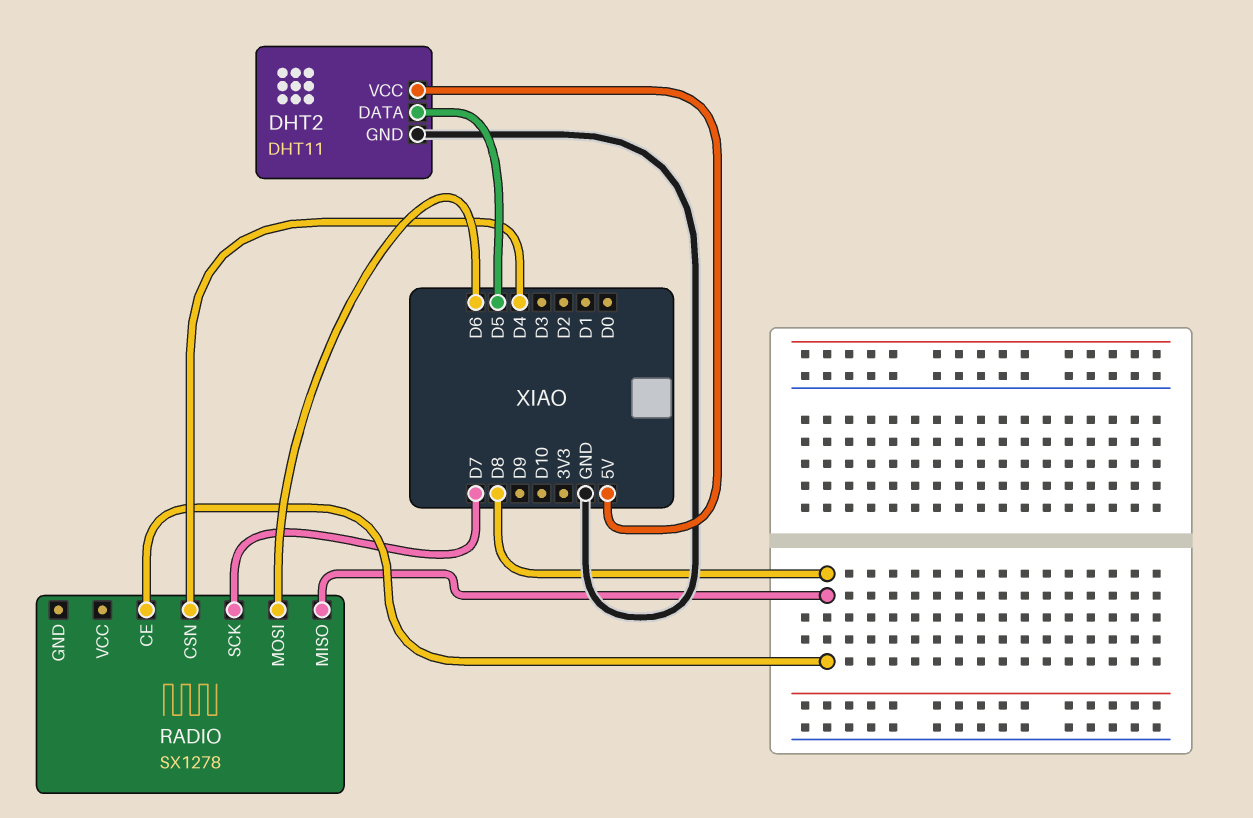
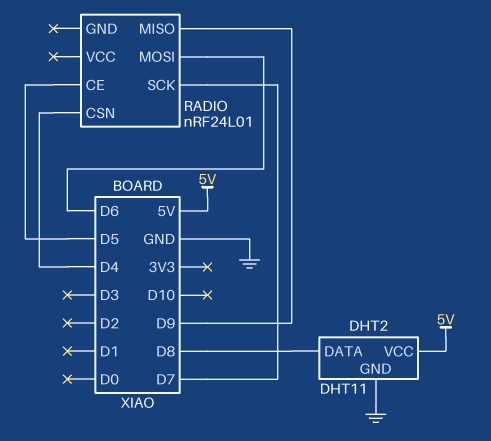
DHT2 pin DATA: D5 -> D8
RADIO: SX1278 -> nRF24L01
RADIO pin CE: D8 -> D5
RADIO pin MISO: D8 -> D9

